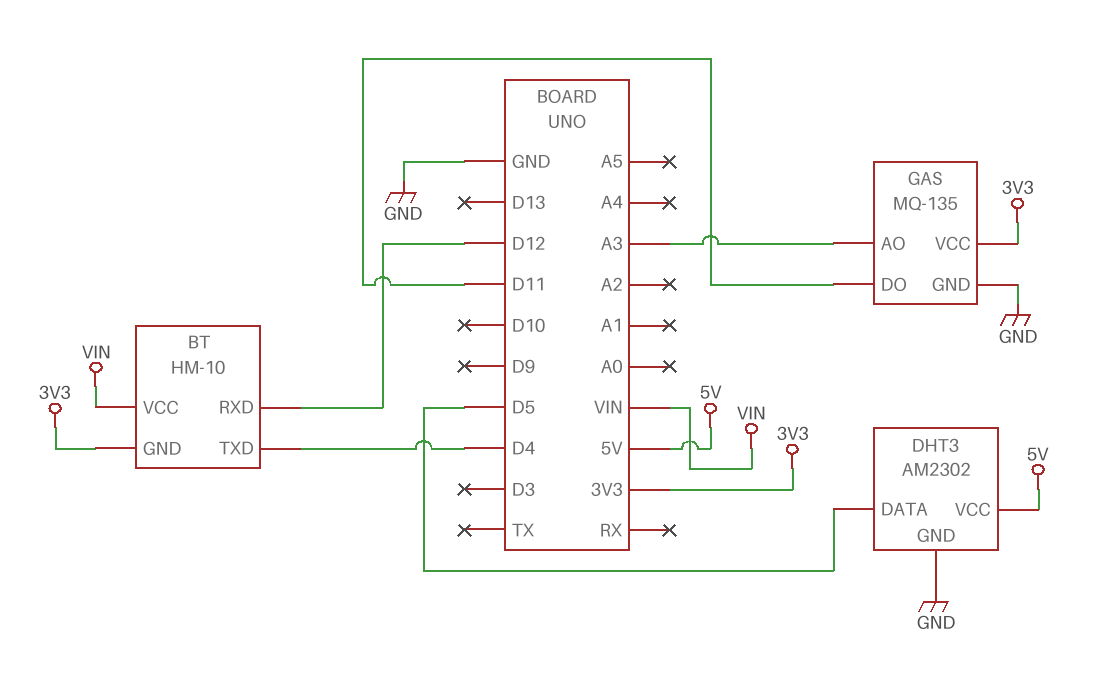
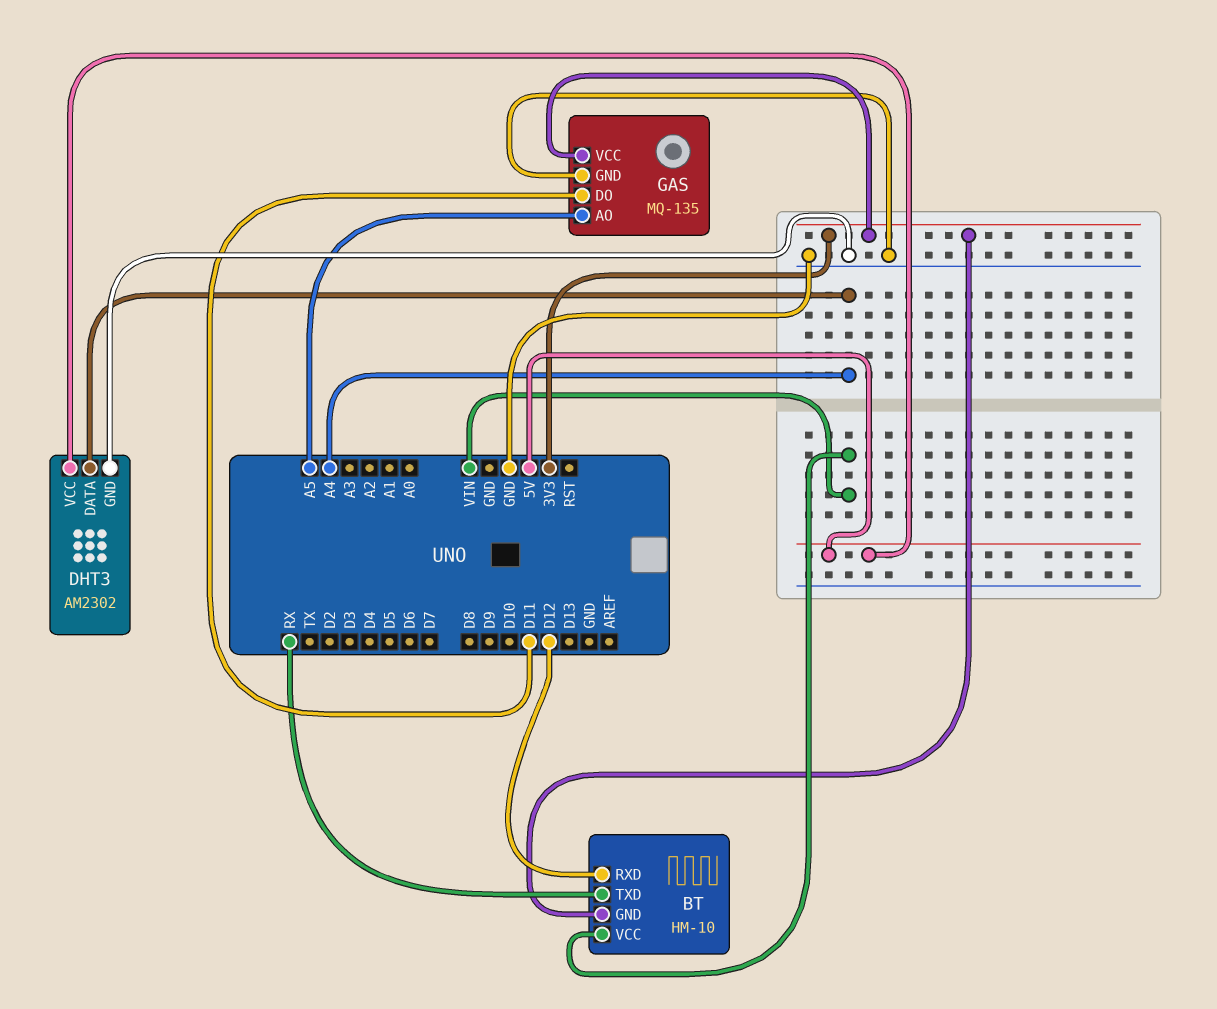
BT pin TXD: D4 -> RX
DHT3 pin DATA: D5 -> A4
GAS pin AO: A3 -> A5

